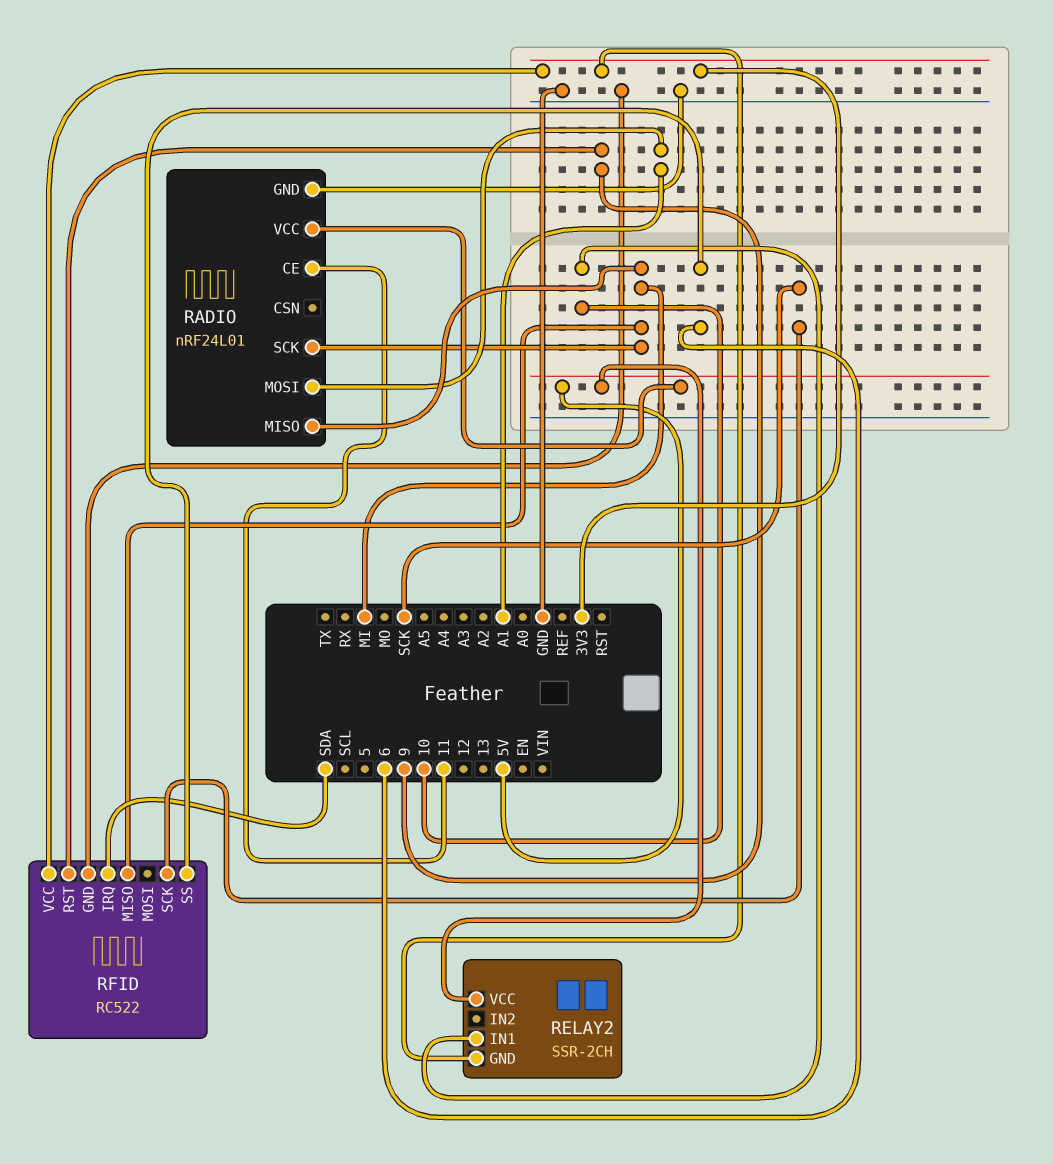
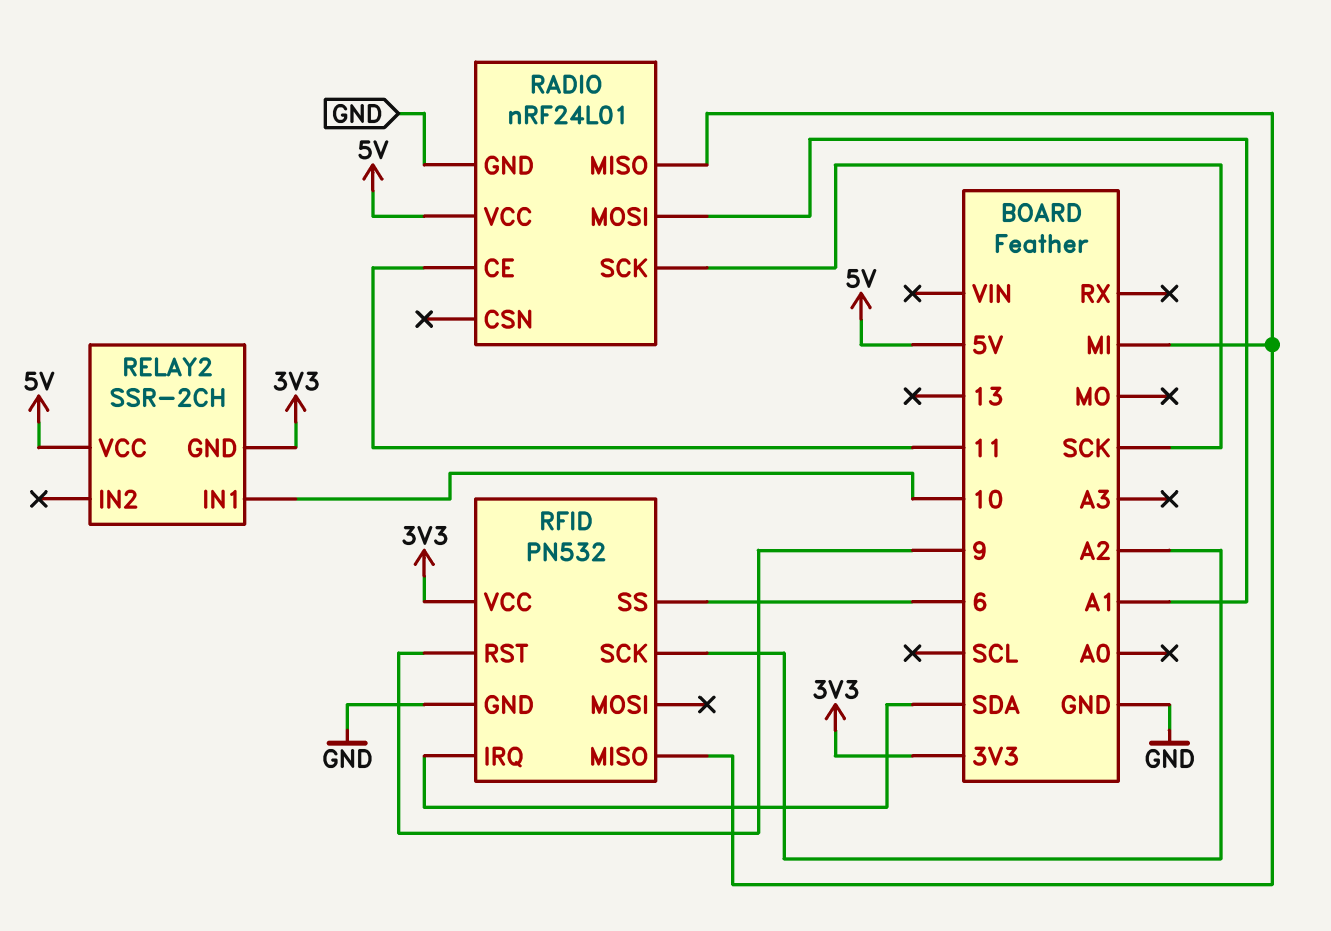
RADIO pin SCK: MI -> SCK
RFID: RC522 -> PN532
RFID pin SCK: SCK -> A2

